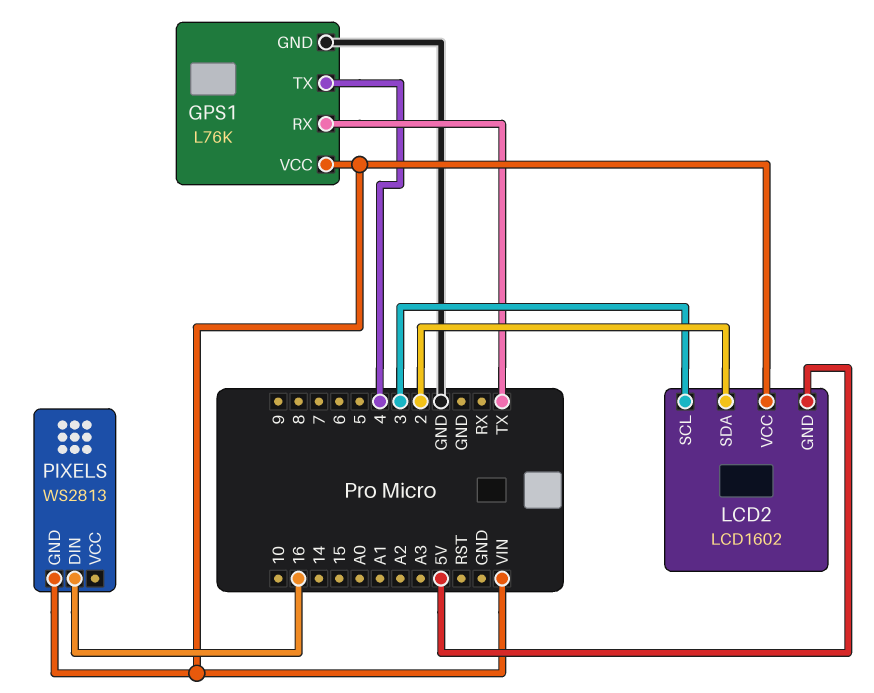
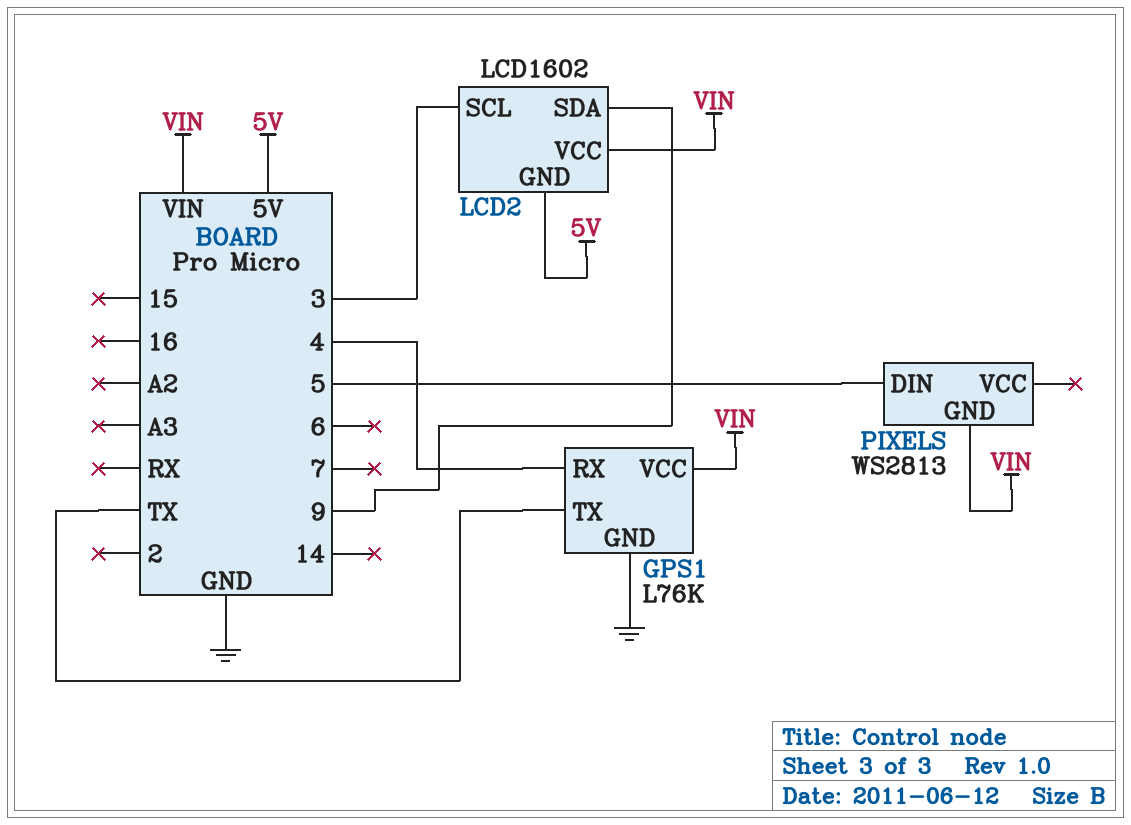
GPS1 pin RX: TX -> 4
GPS1 pin TX: 4 -> TX
LCD2 pin SDA: 2 -> 9
PIXELS pin DIN: 16 -> 5

